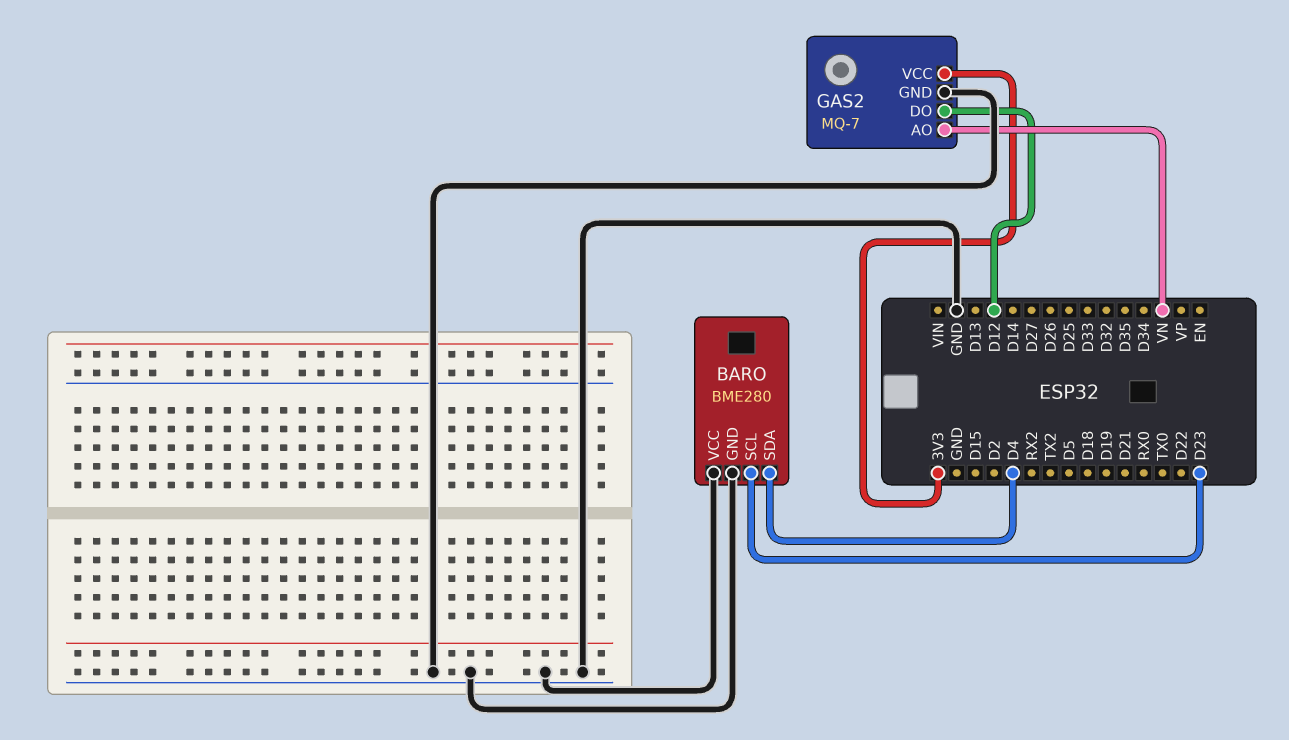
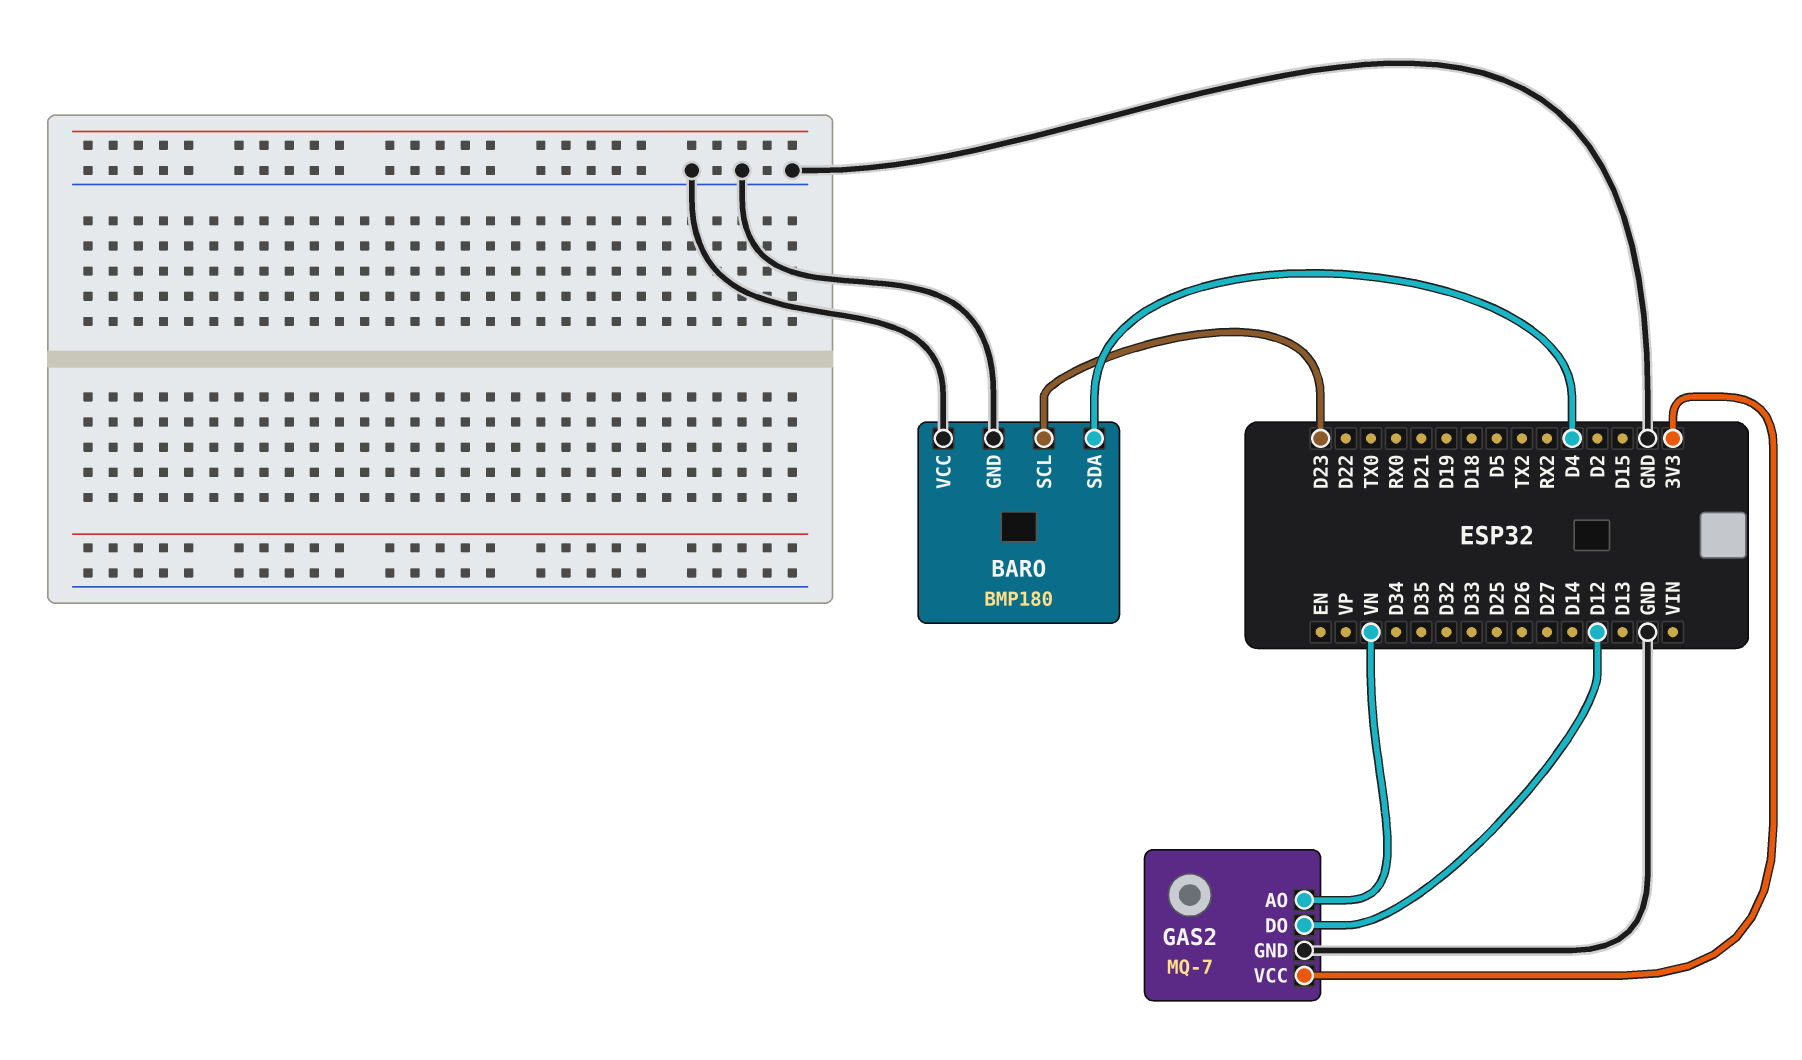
BARO: BME280 -> BMP180

